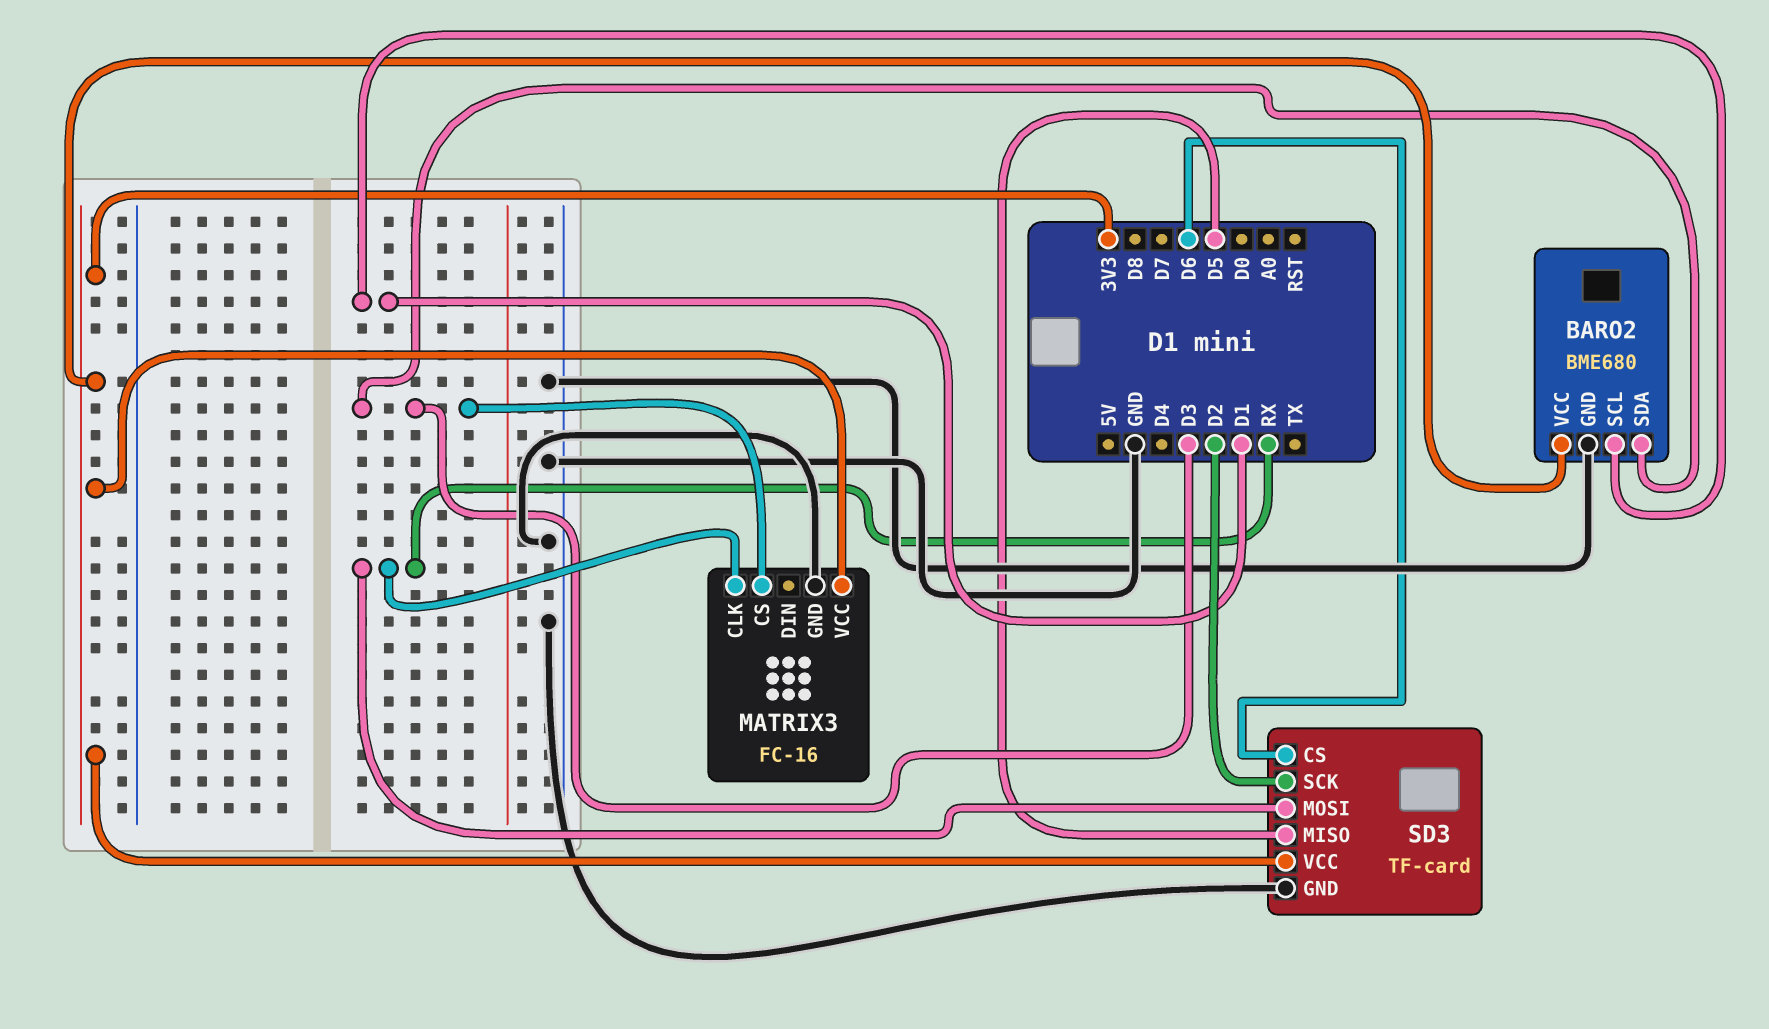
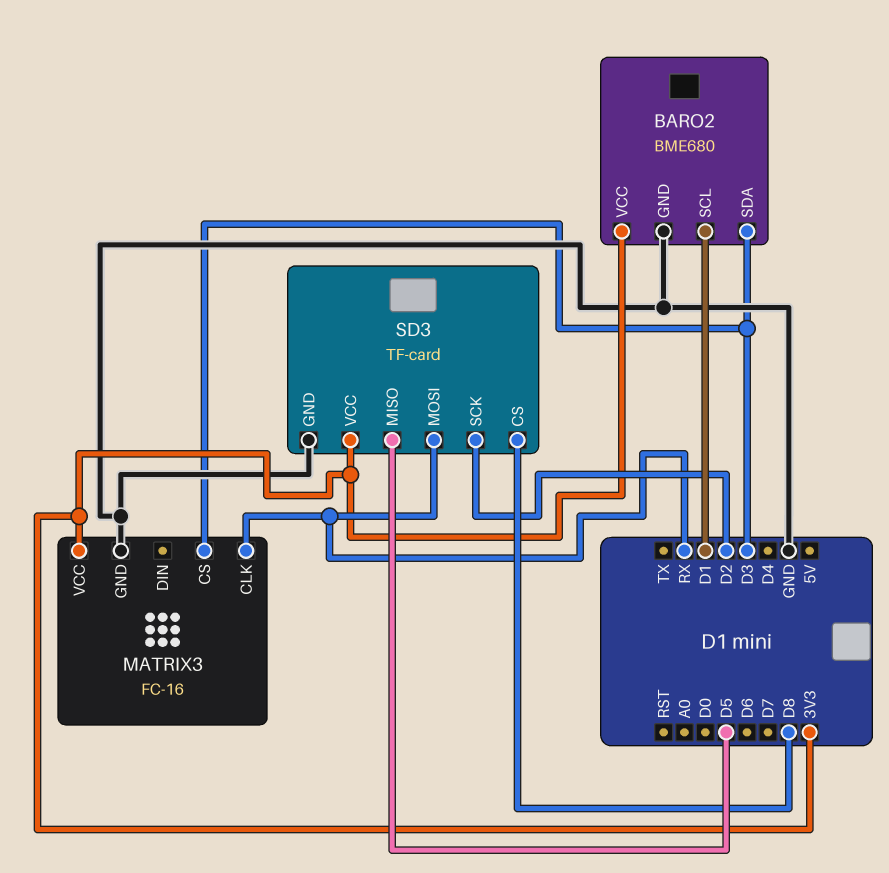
SD3 pin CS: D6 -> D8

